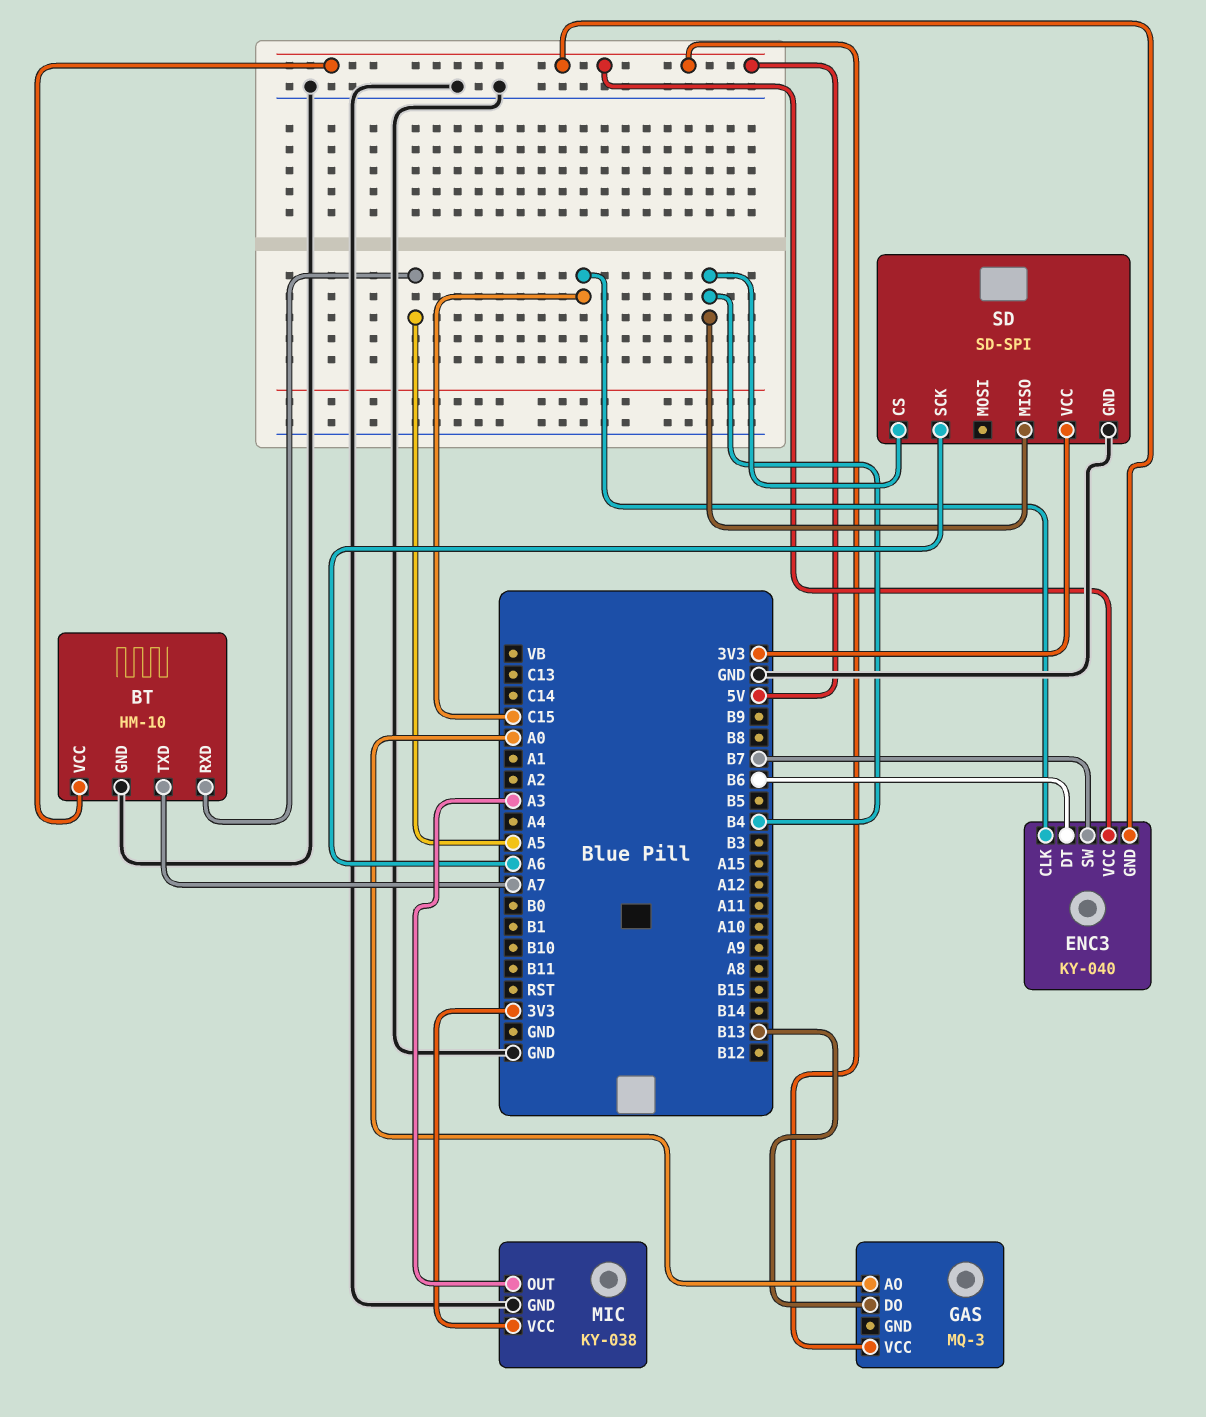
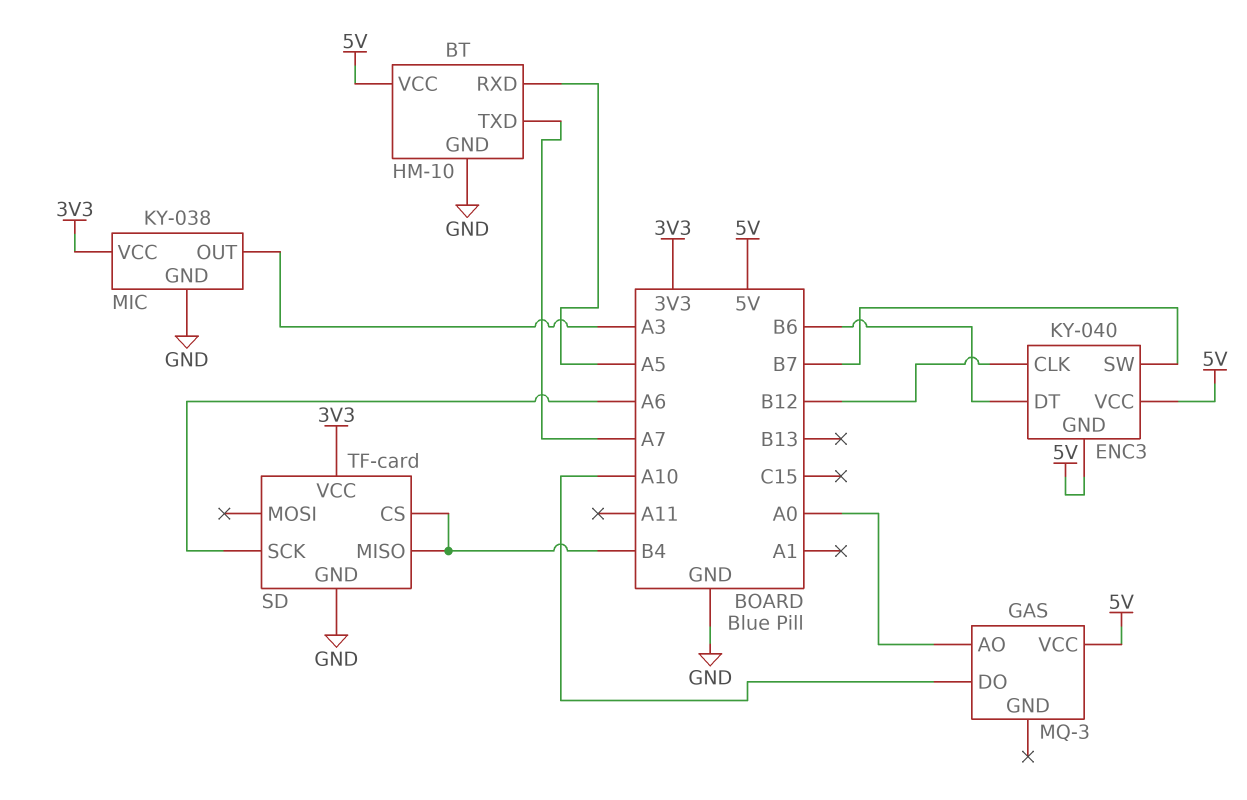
ENC3 pin CLK: C15 -> B12
GAS pin DO: B13 -> A10
SD: SD-SPI -> TF-card

